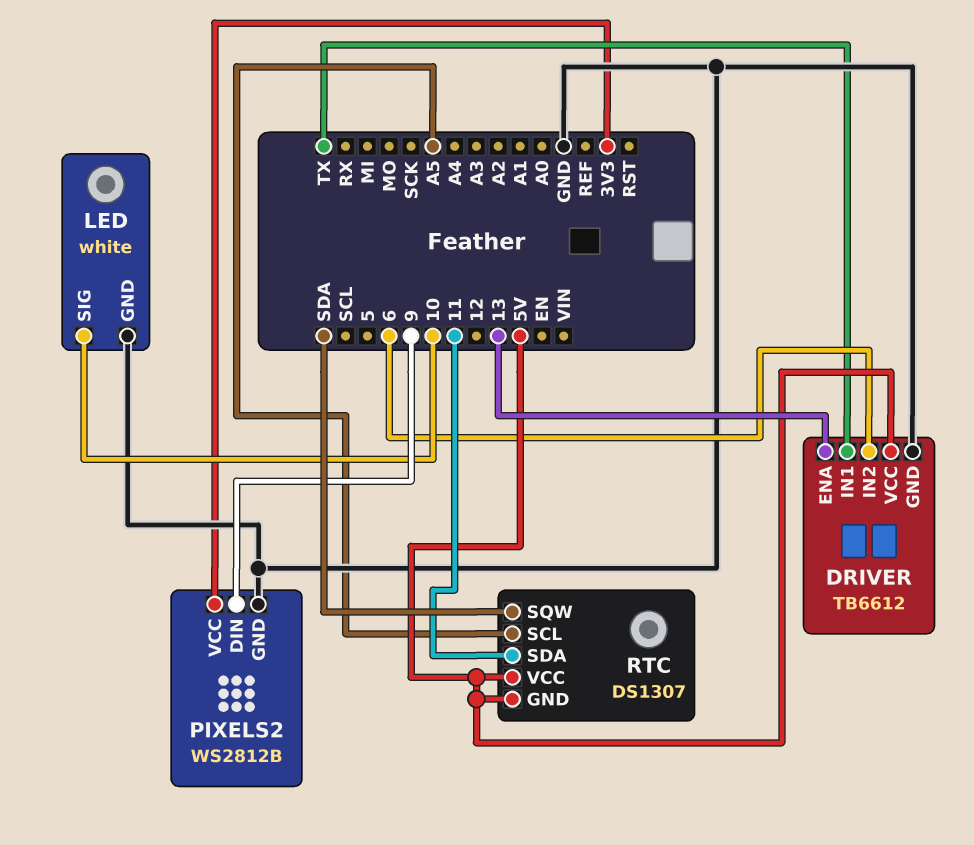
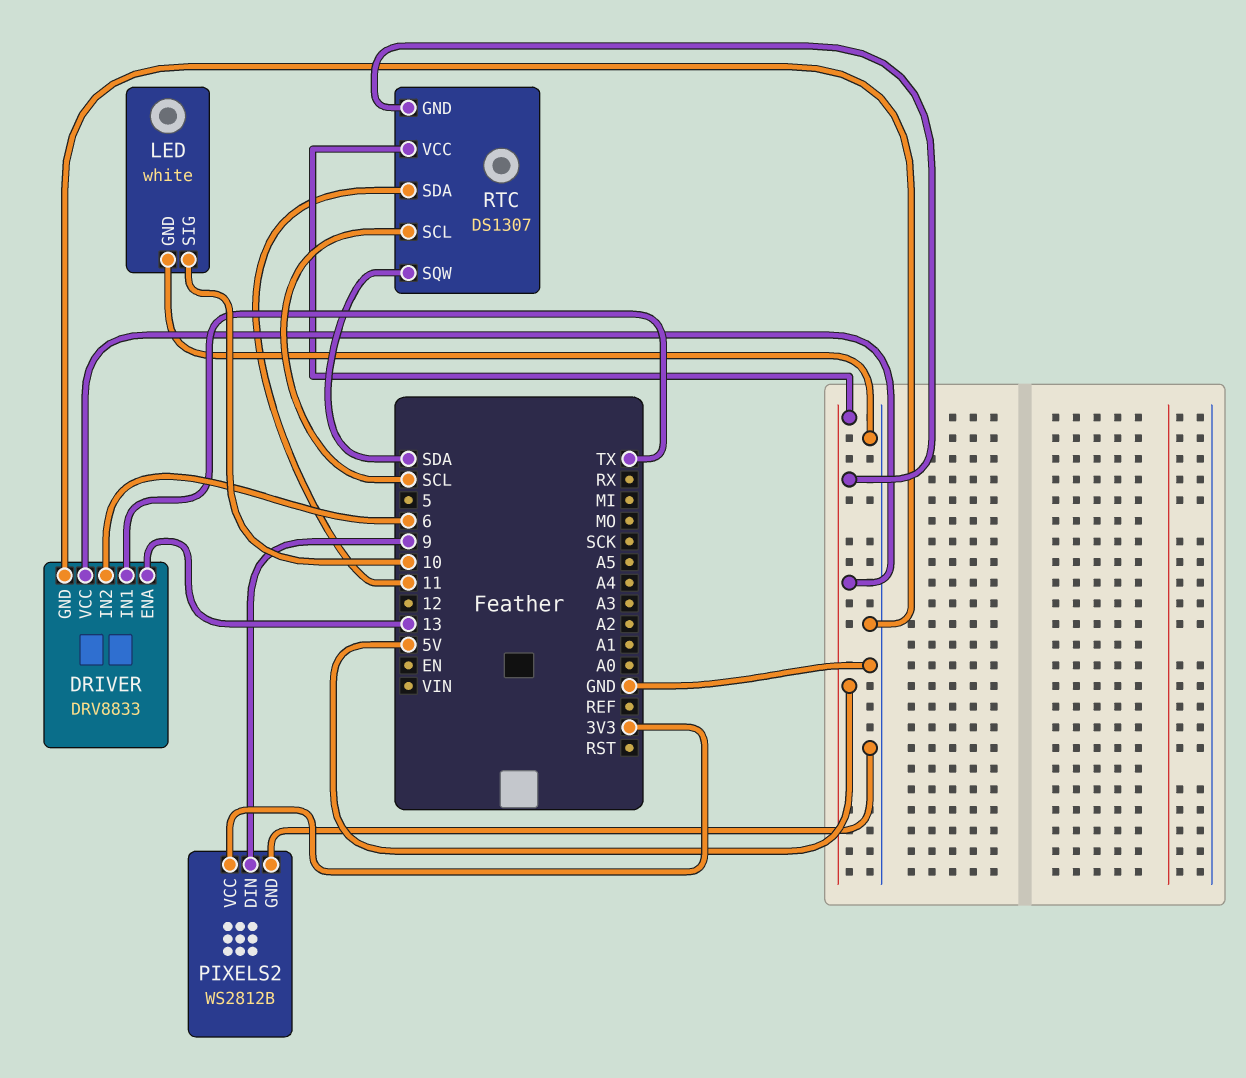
DRIVER: TB6612 -> DRV8833
RTC pin SCL: A5 -> SCL

